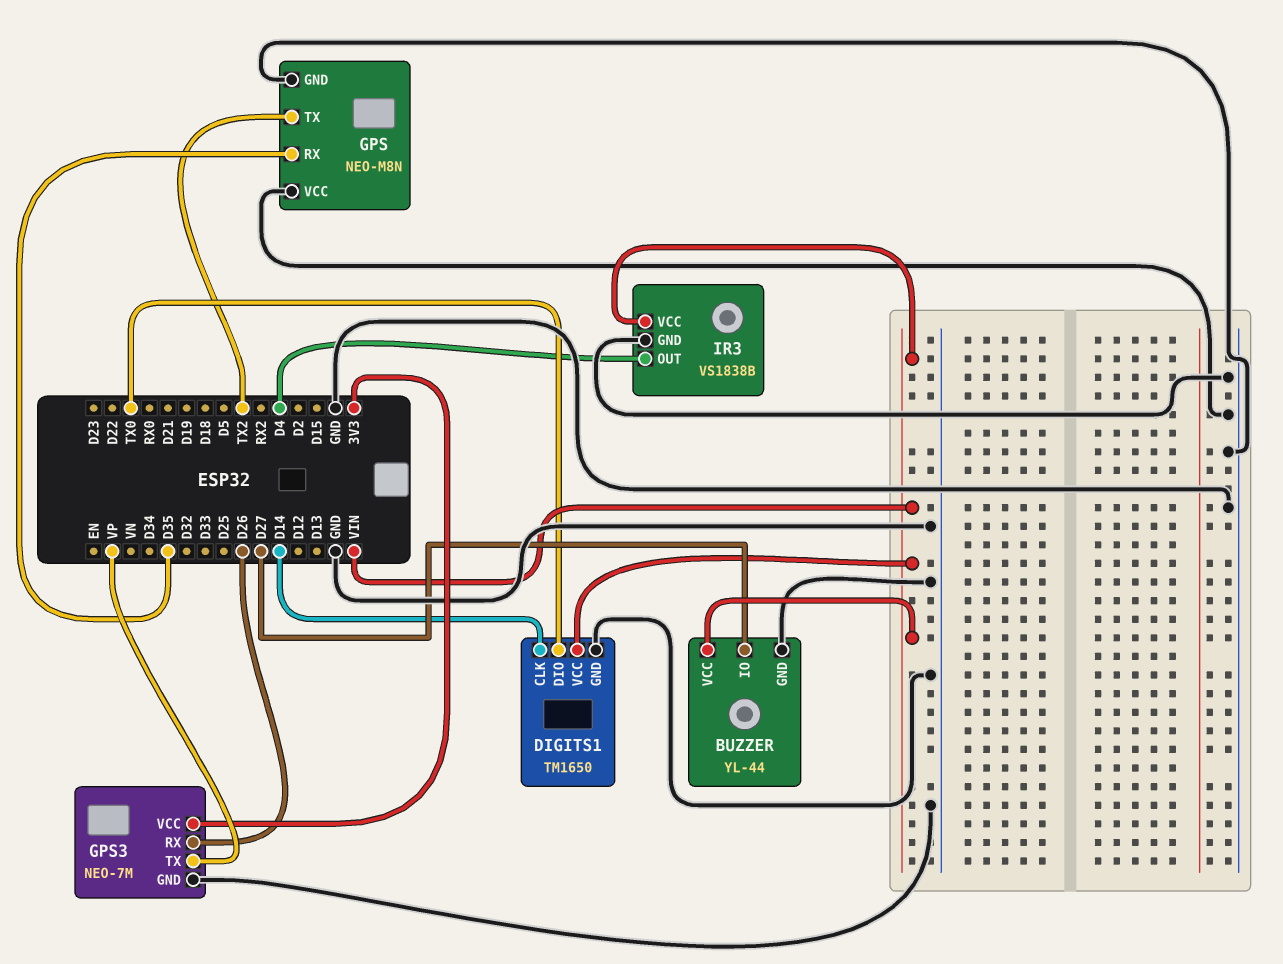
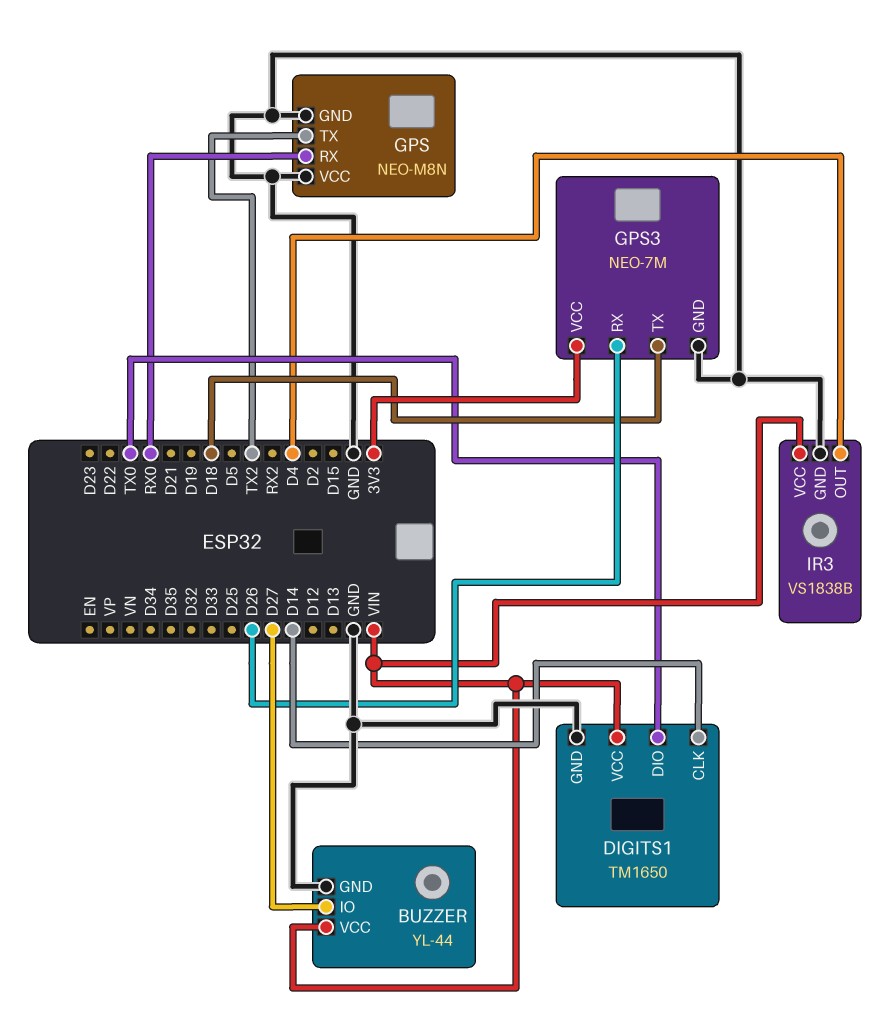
GPS pin RX: D35 -> RX0
GPS3 pin TX: VP -> D18

